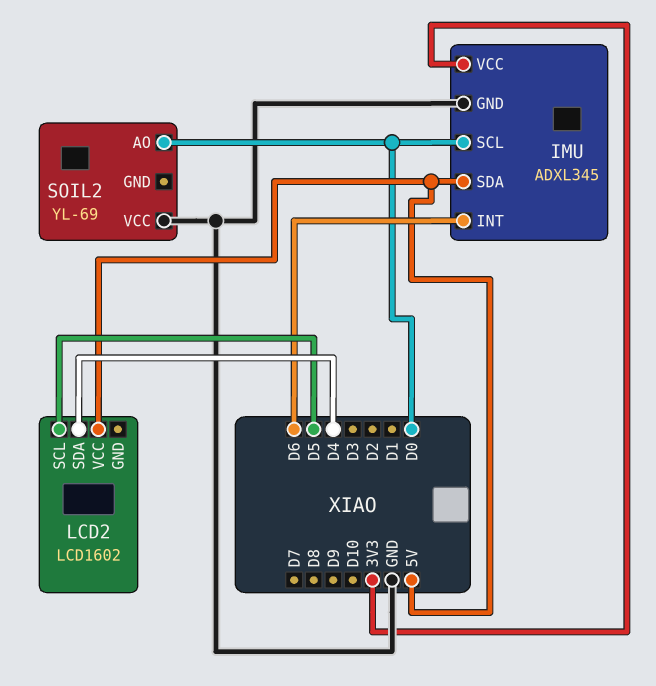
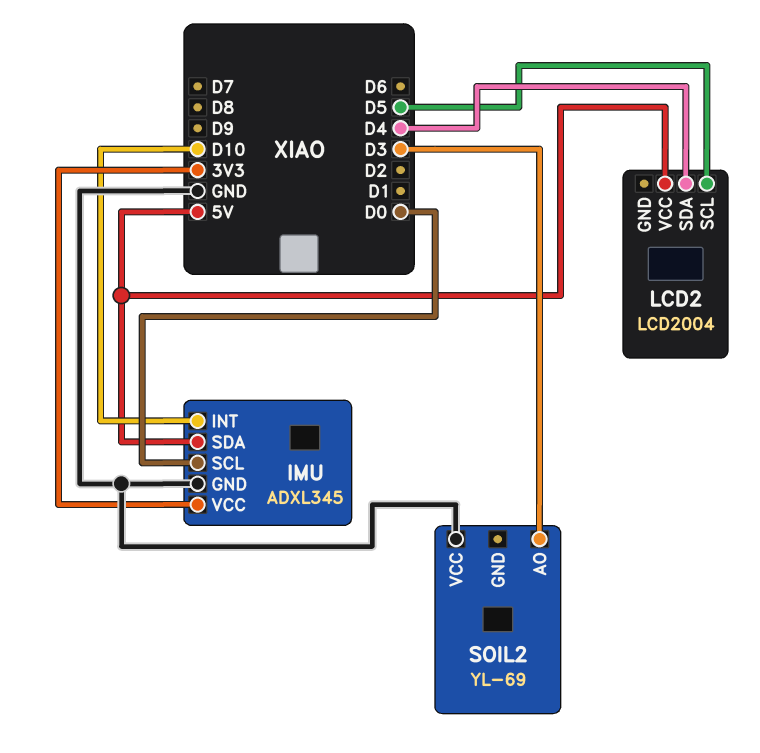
IMU pin INT: D6 -> D10
LCD2: LCD1602 -> LCD2004
SOIL2 pin AO: D0 -> D3

